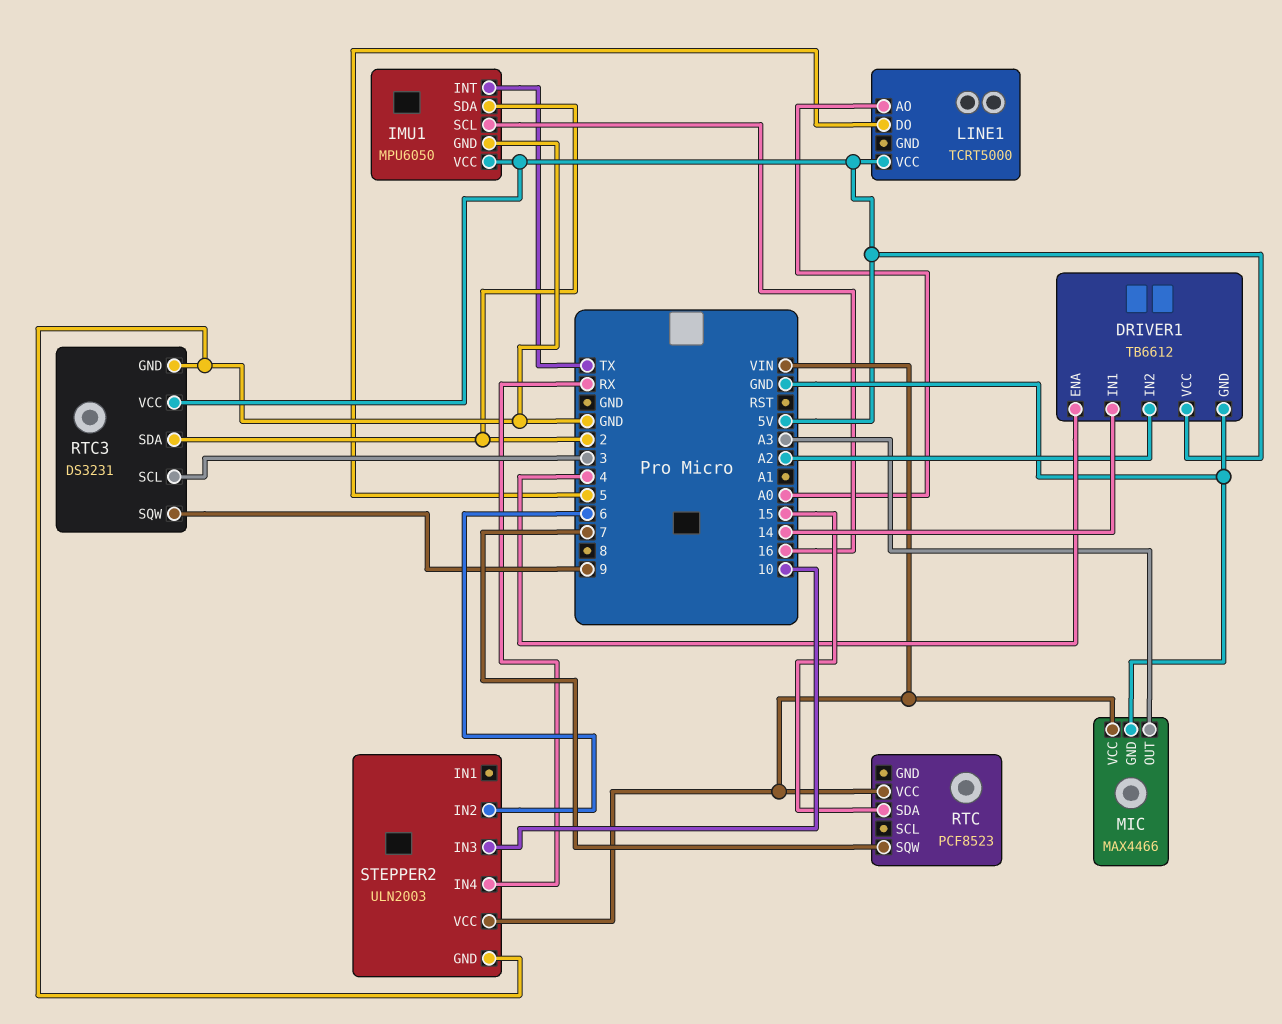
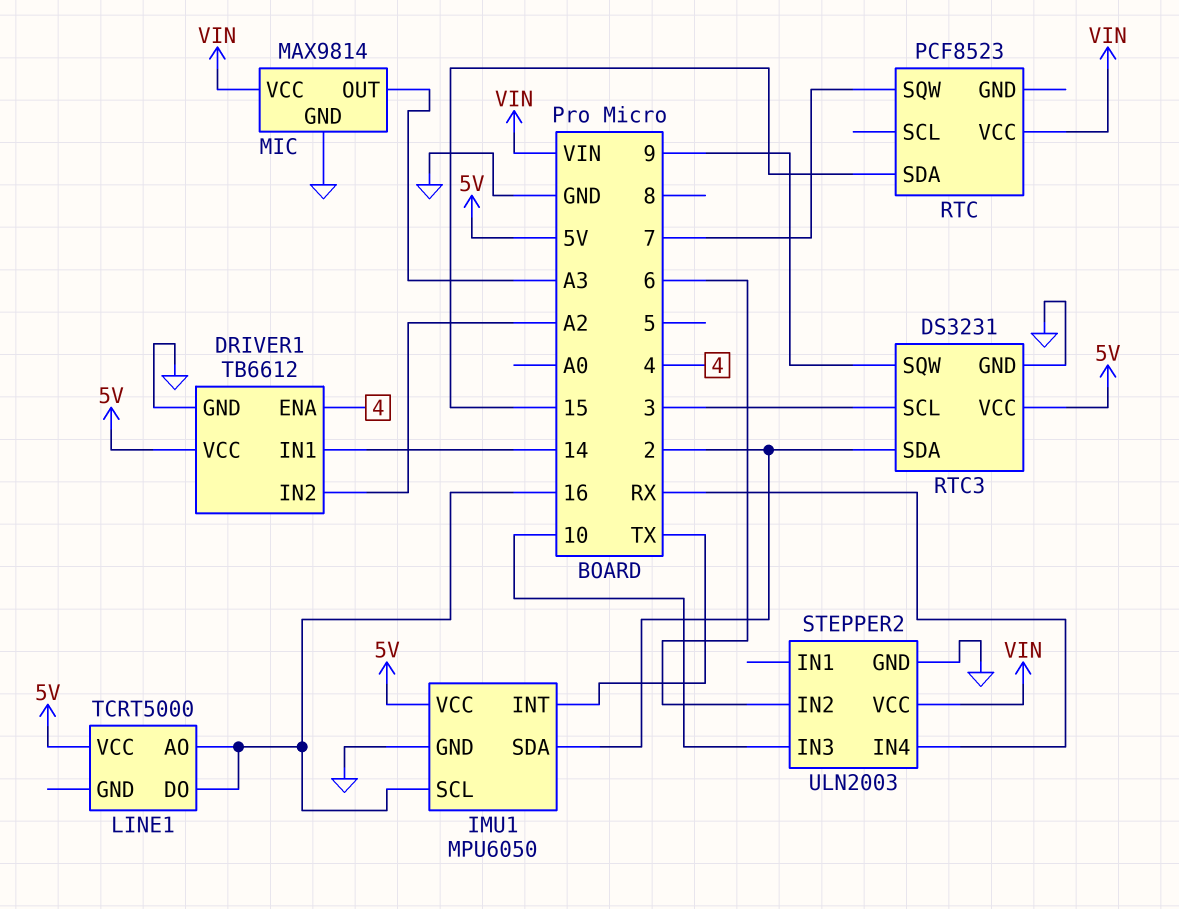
LINE1 pin AO: A0 -> 16
LINE1 pin DO: 5 -> 16
MIC: MAX4466 -> MAX9814

